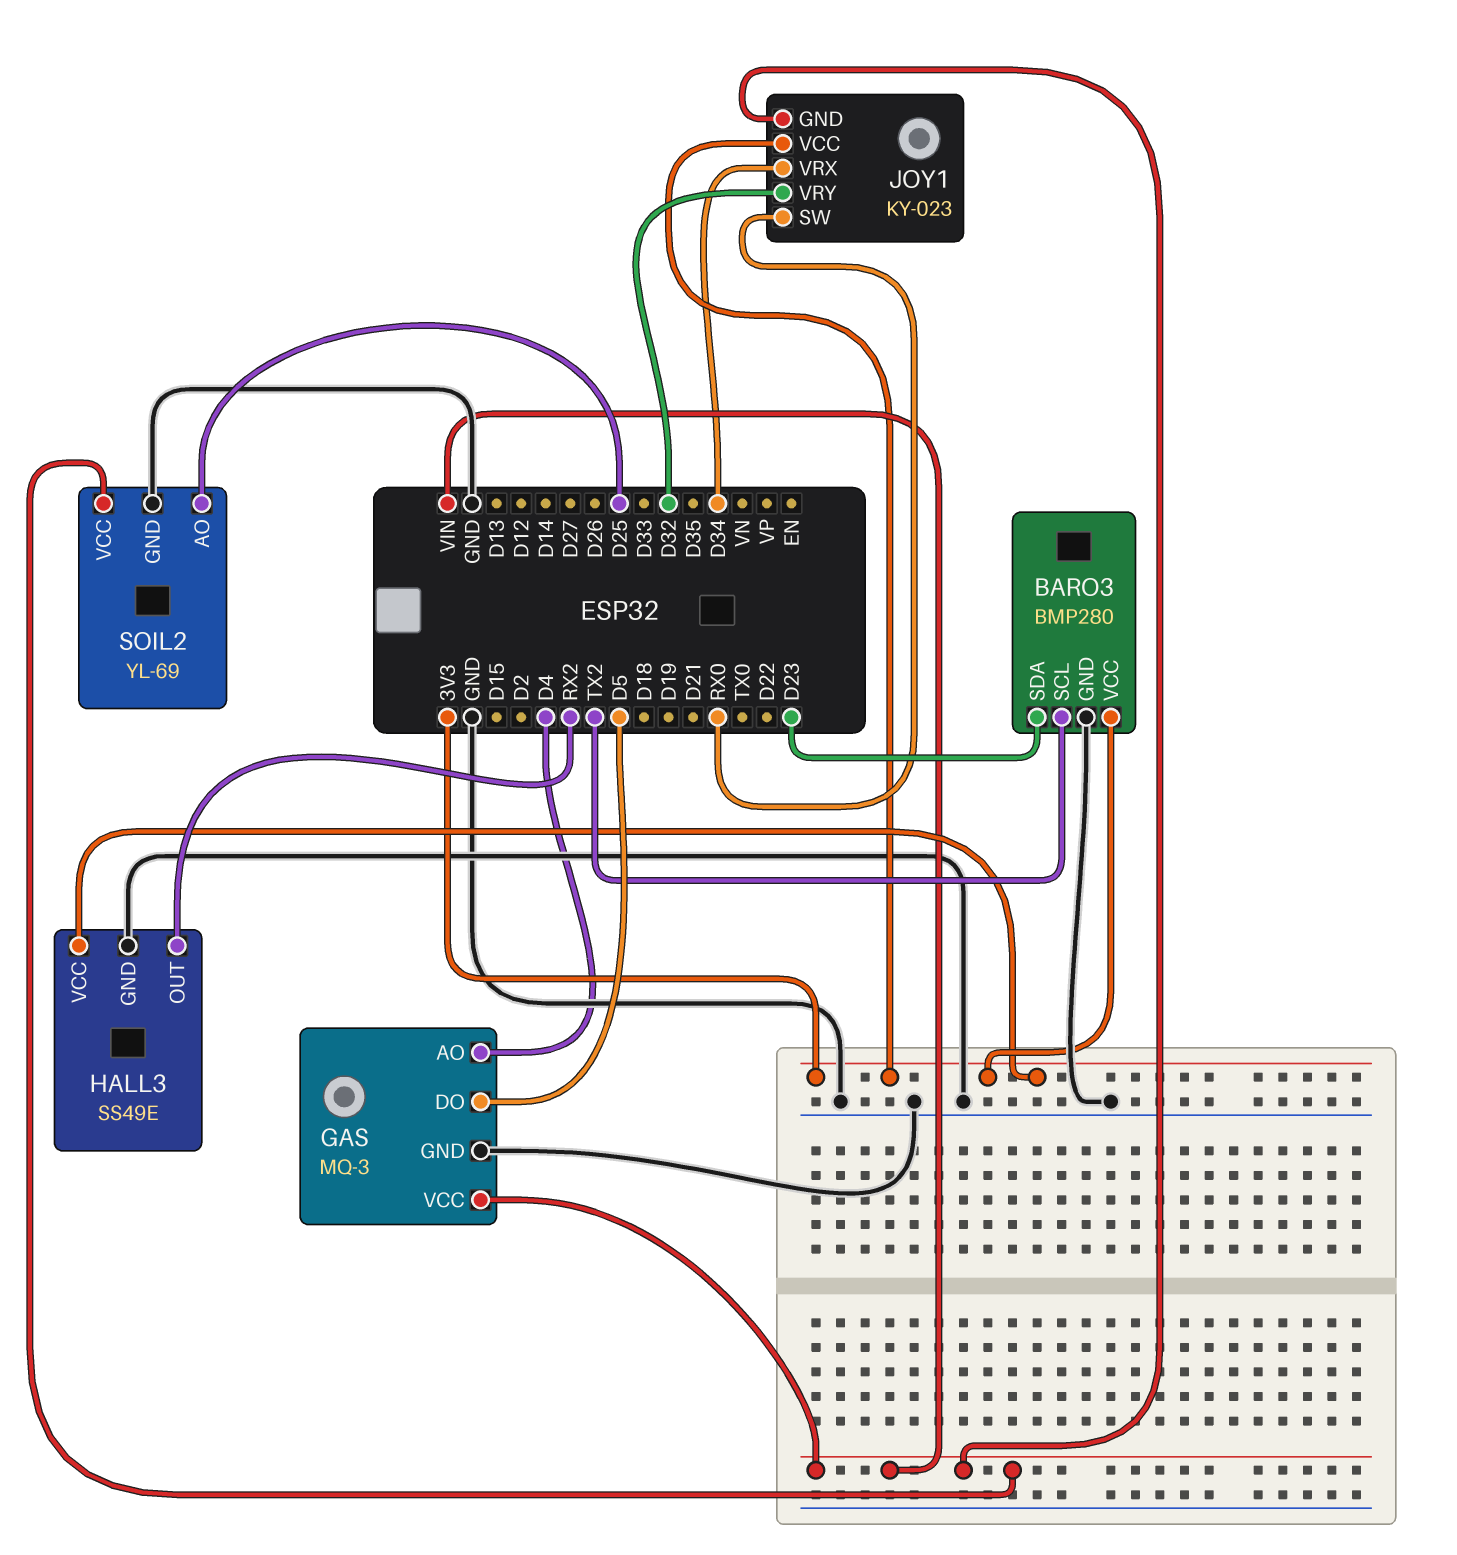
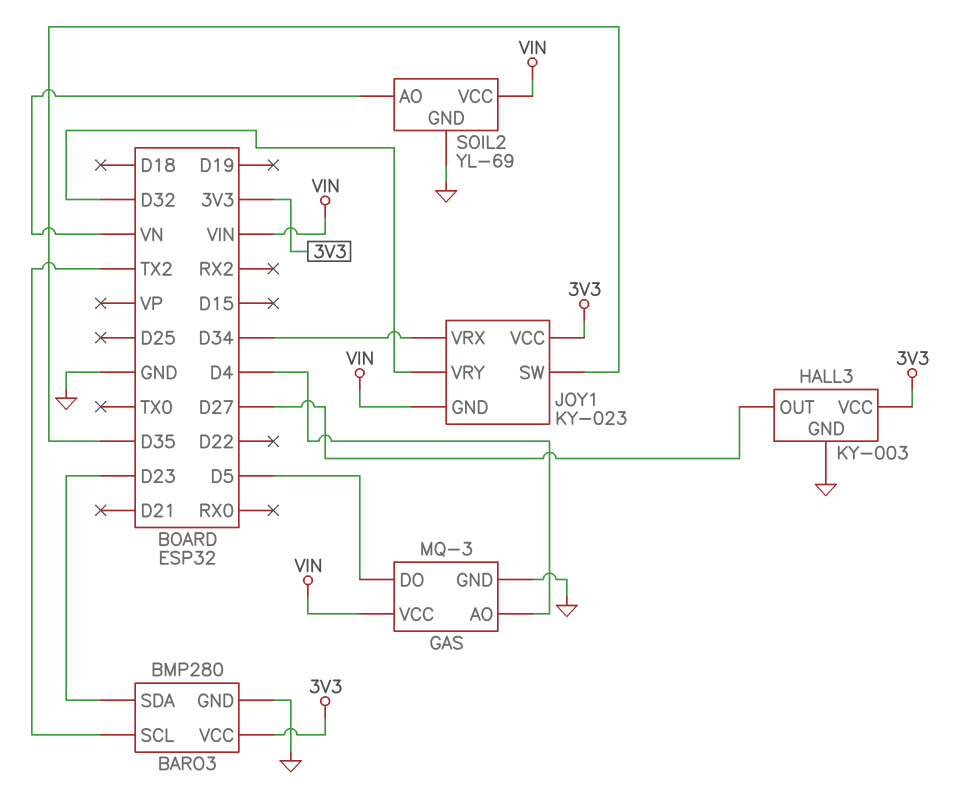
HALL3: SS49E -> KY-003
HALL3 pin OUT: RX2 -> D27
JOY1 pin SW: RX0 -> D35
SOIL2 pin AO: D25 -> VN

